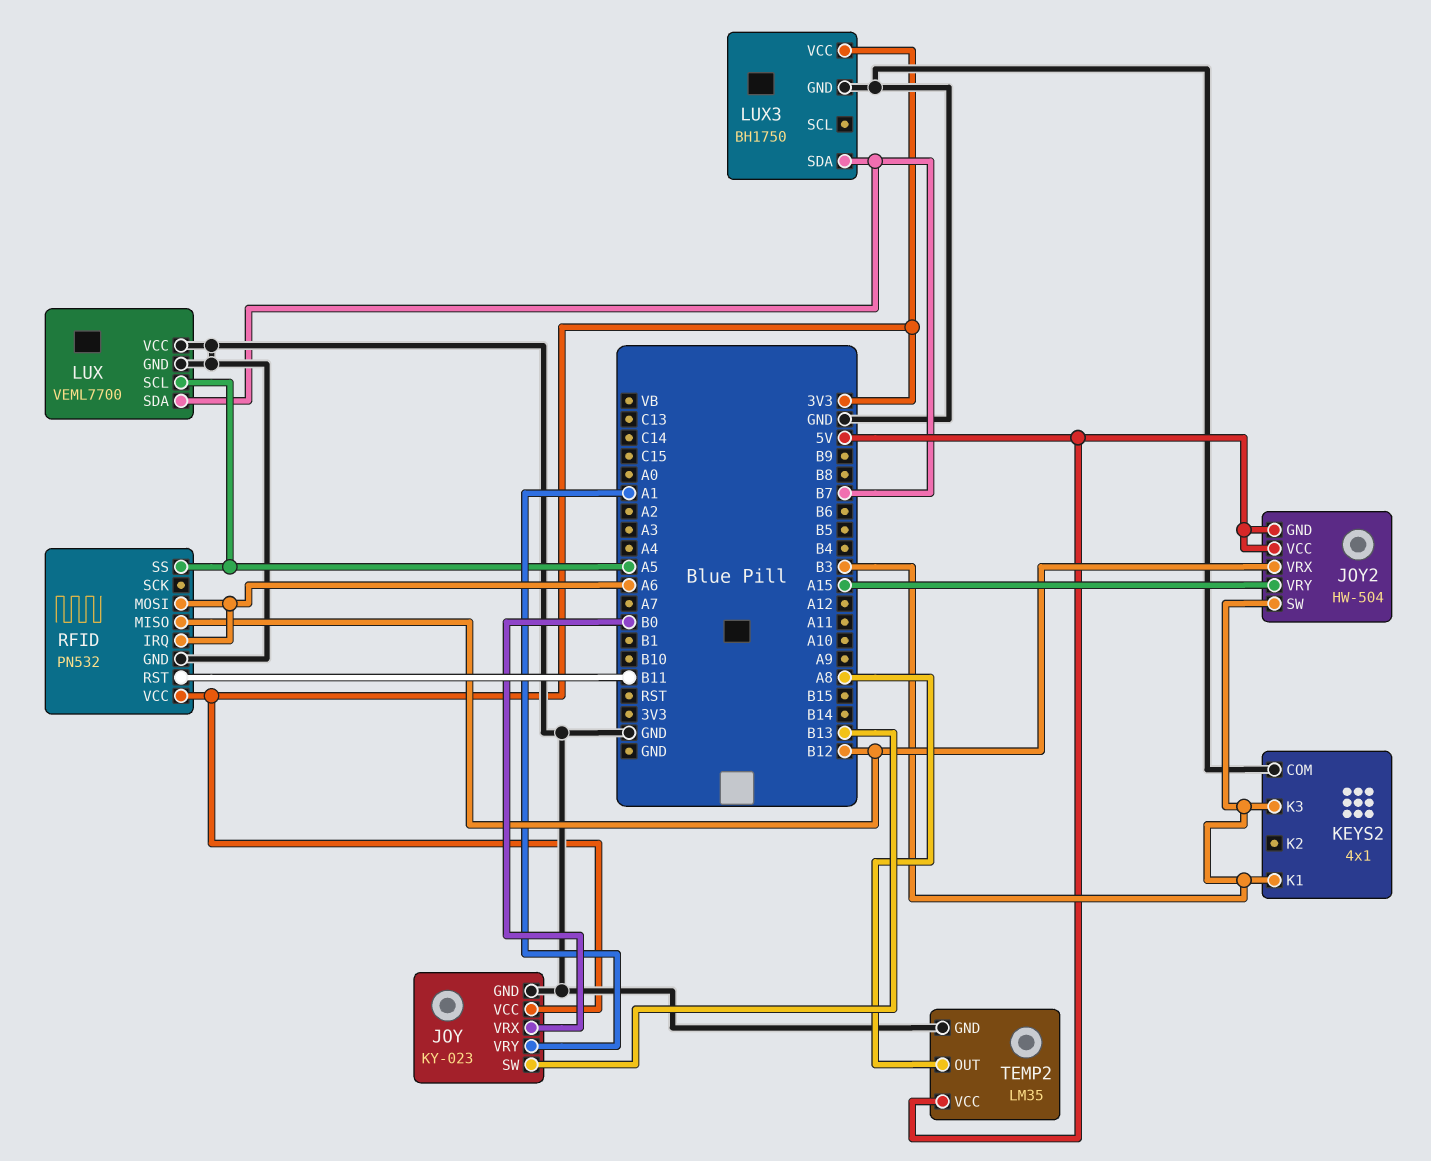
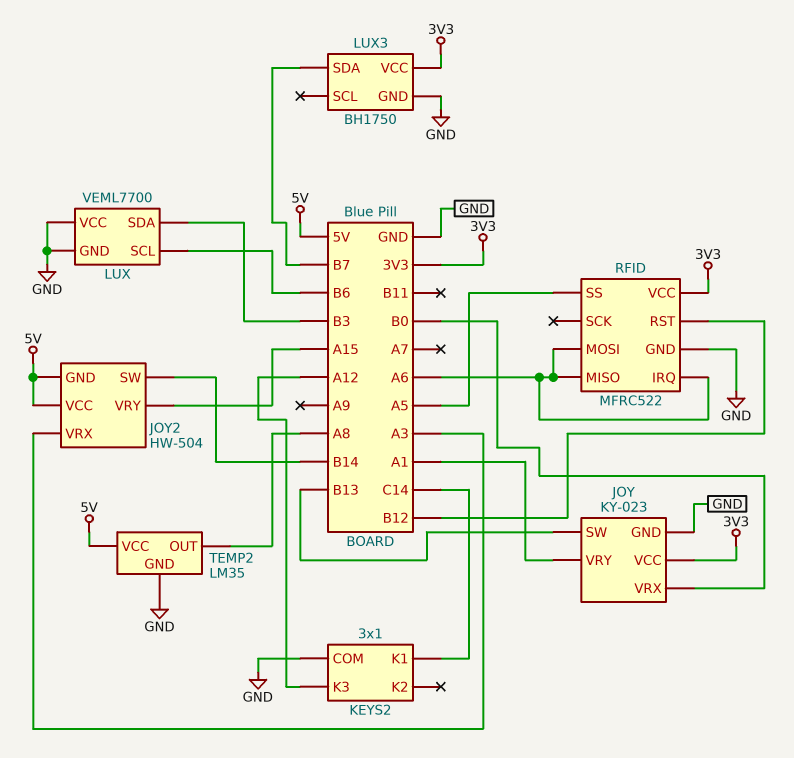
JOY2 pin SW: B3 -> B14
JOY2 pin VRX: B12 -> A3
KEYS2: 4x1 -> 3x1
KEYS2 pin K1: B3 -> C14
KEYS2 pin K3: B3 -> A12
LUX pin SCL: A5 -> B6
LUX pin SDA: B7 -> B3
RFID: PN532 -> MFRC522
RFID pin MISO: B12 -> A6
RFID pin RST: B11 -> B12

